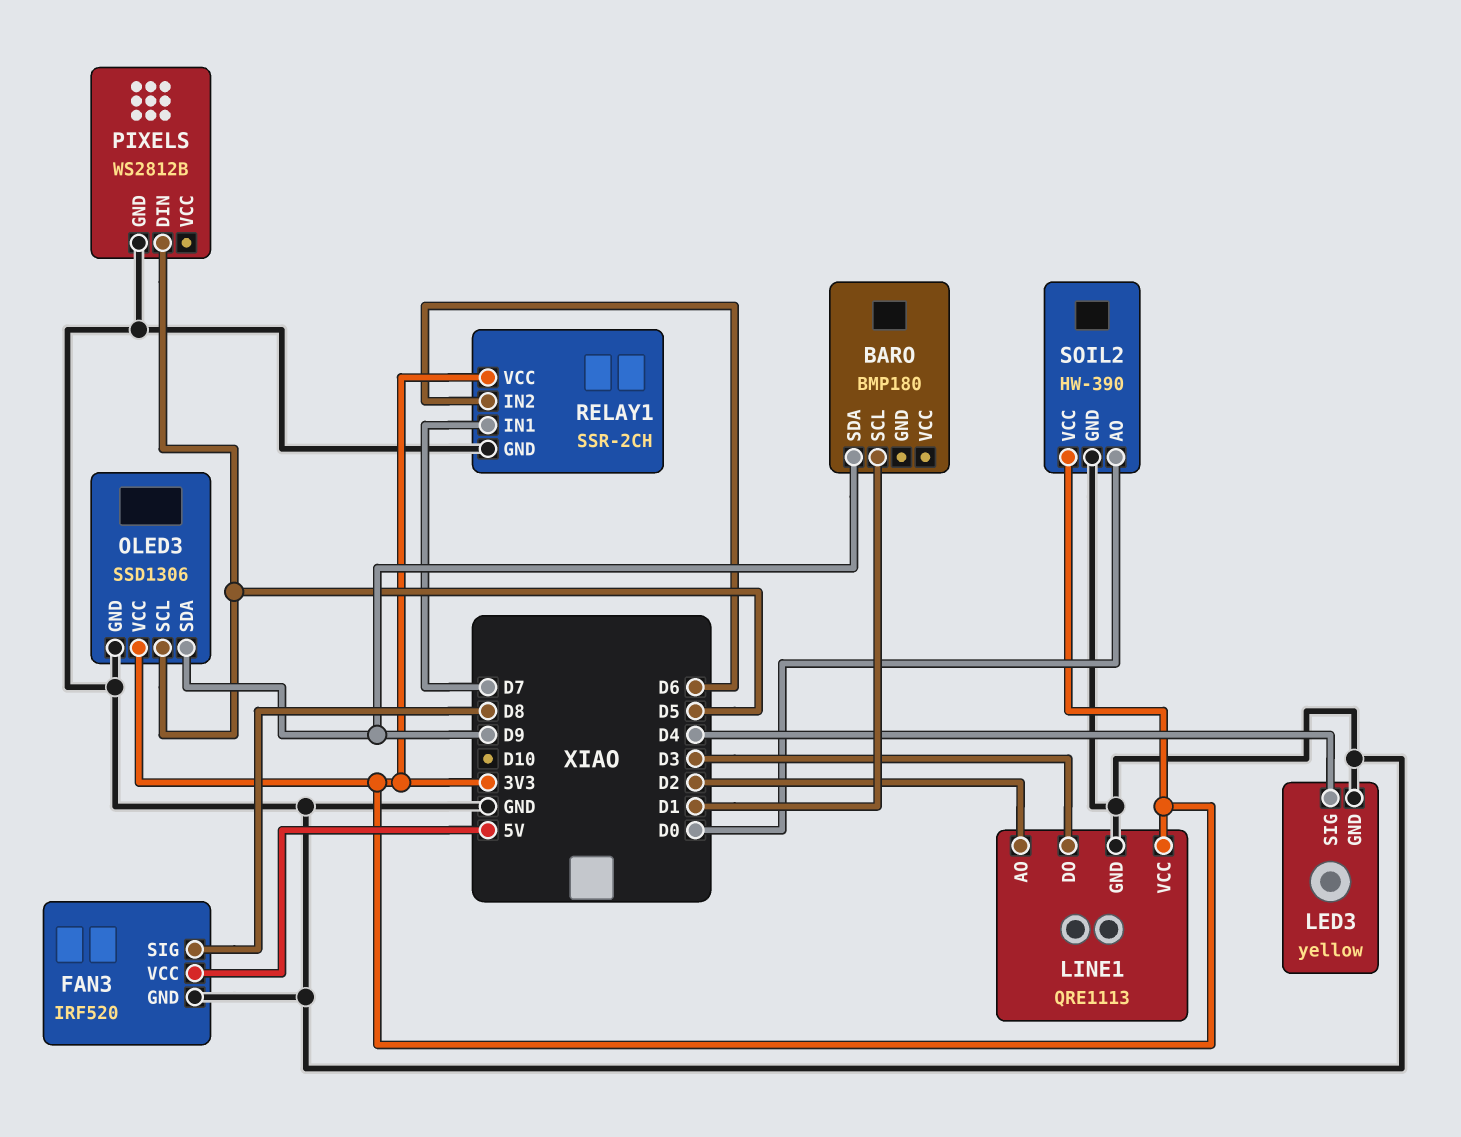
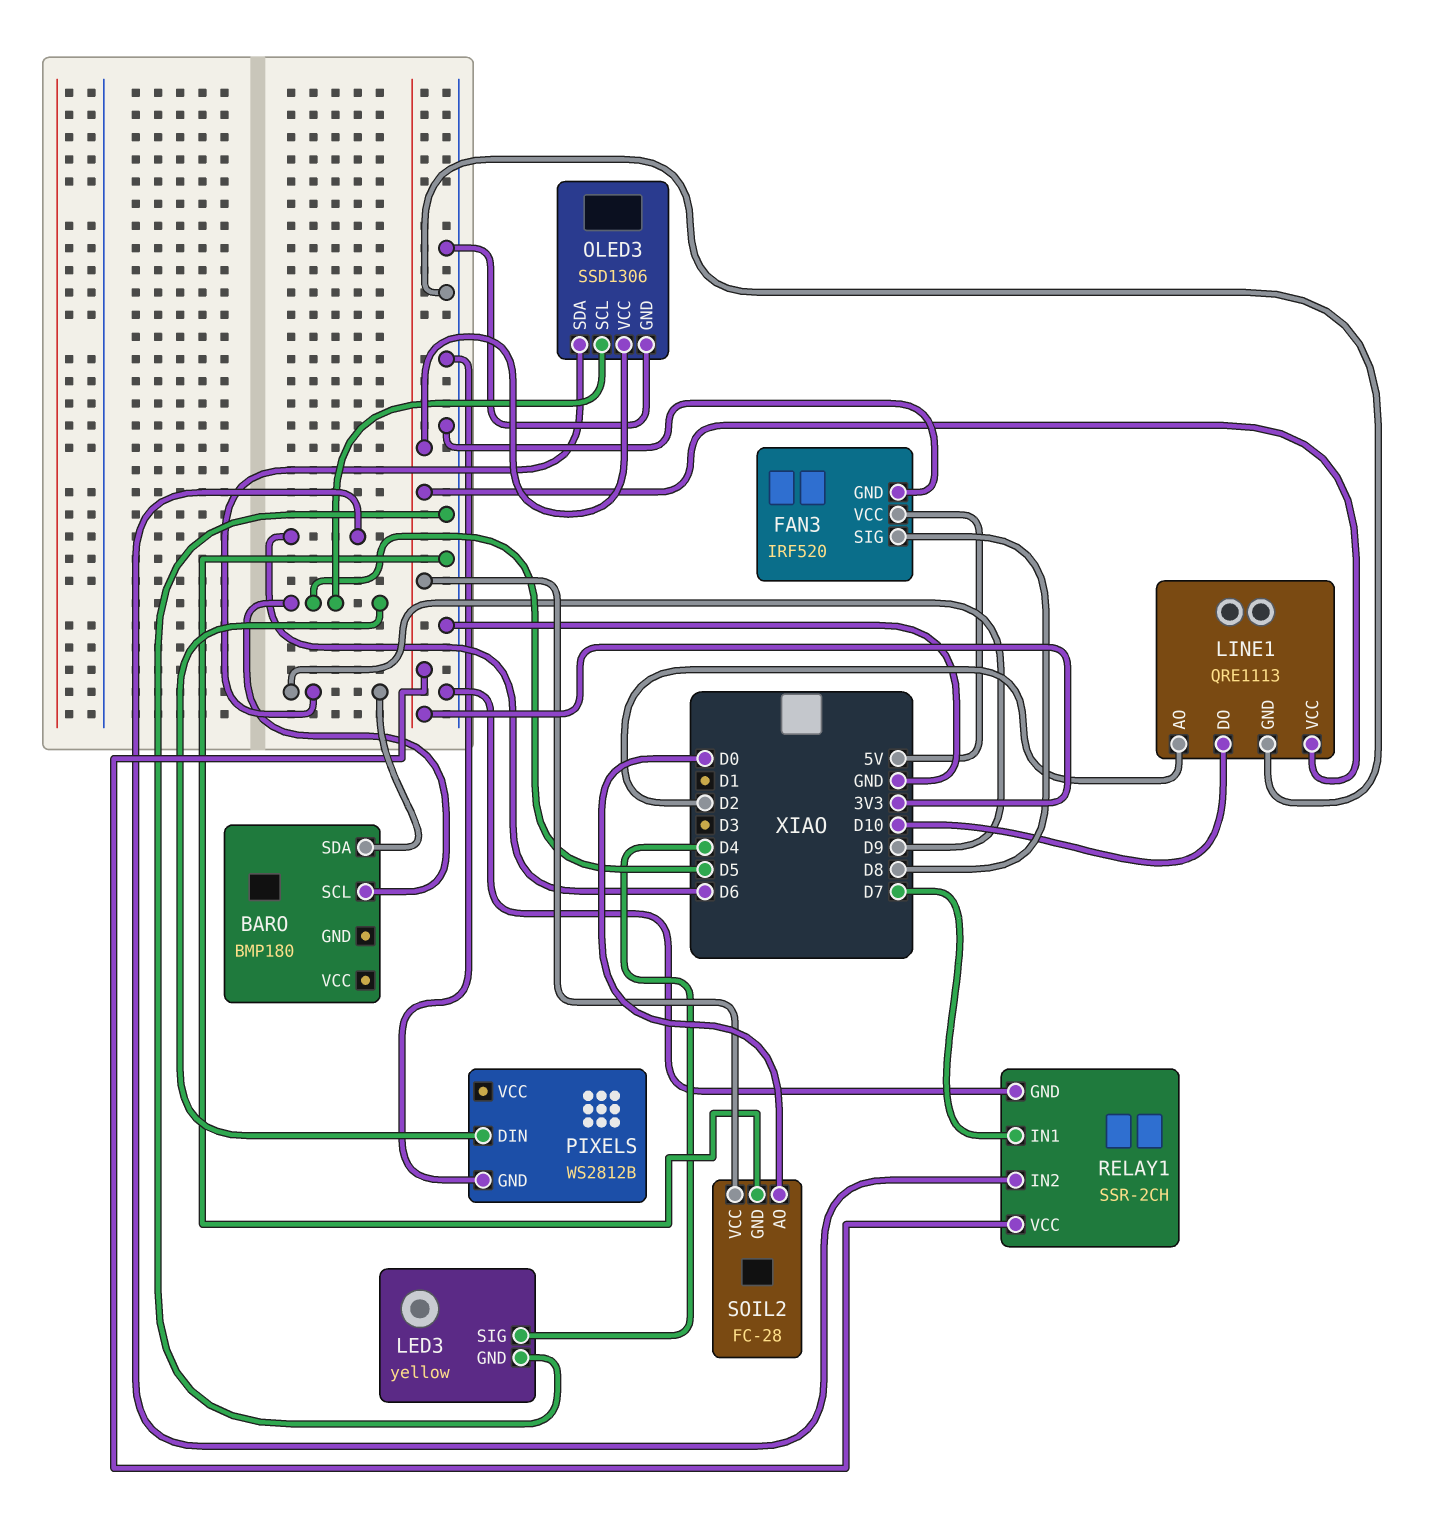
BARO pin SCL: D1 -> D5
LINE1 pin DO: D3 -> D10
SOIL2: HW-390 -> FC-28

